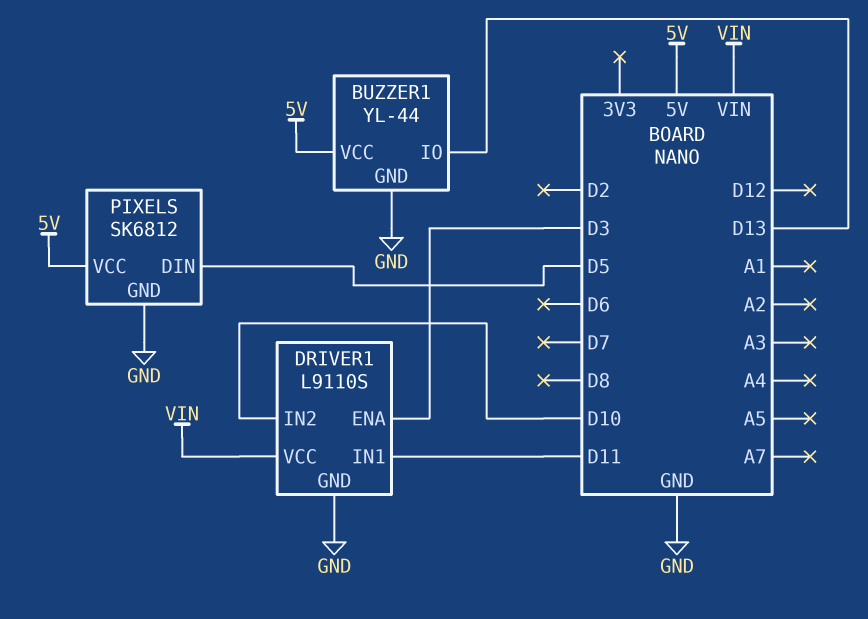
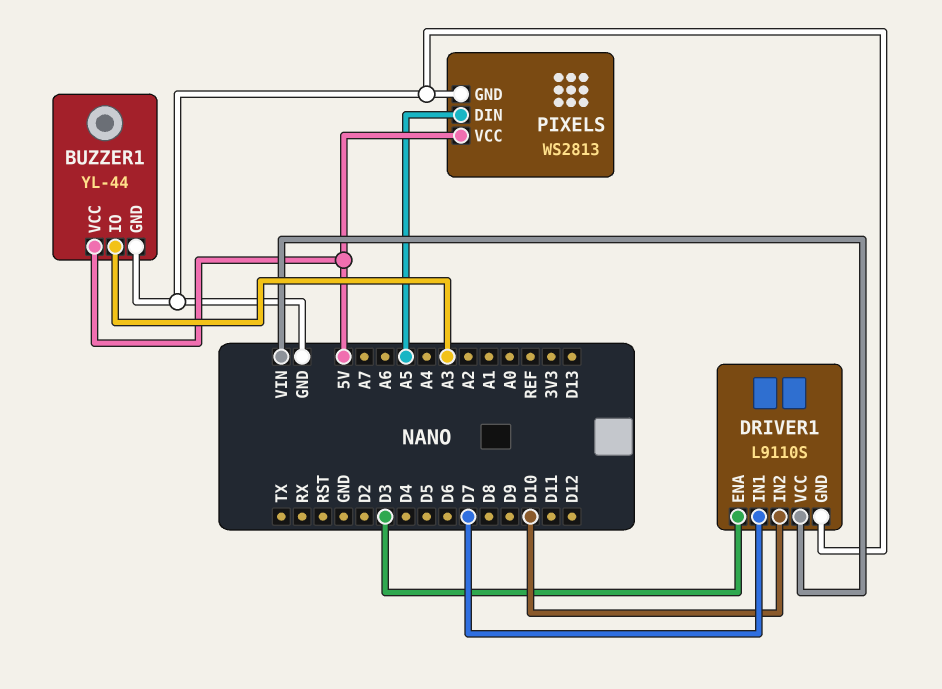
BUZZER1 pin IO: D13 -> A3
DRIVER1 pin IN1: D11 -> D7
PIXELS: SK6812 -> WS2813
PIXELS pin DIN: D5 -> A5

